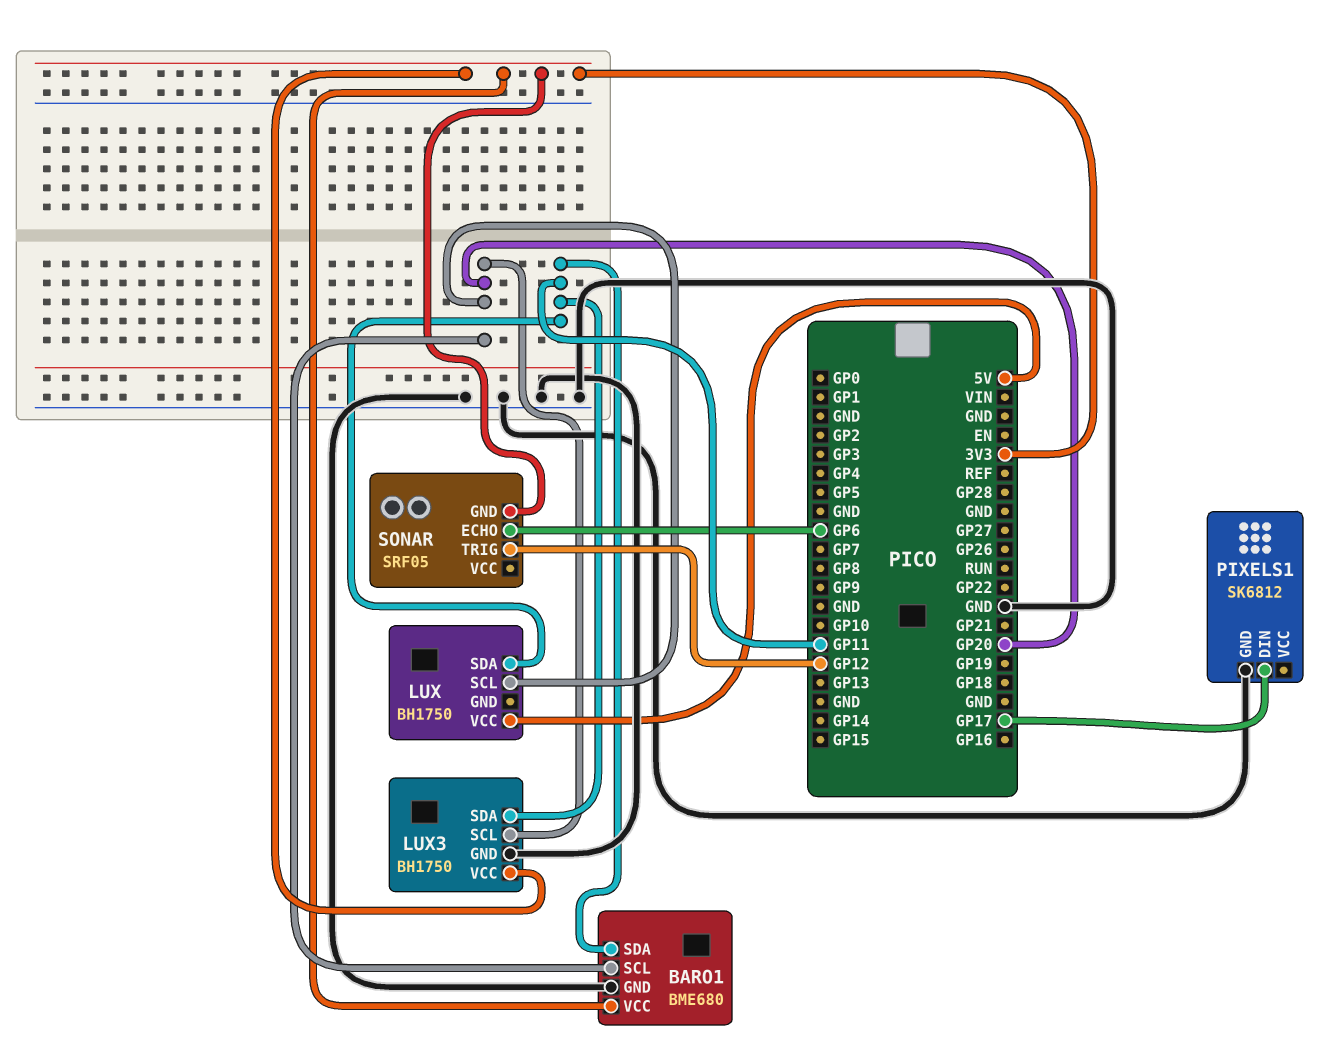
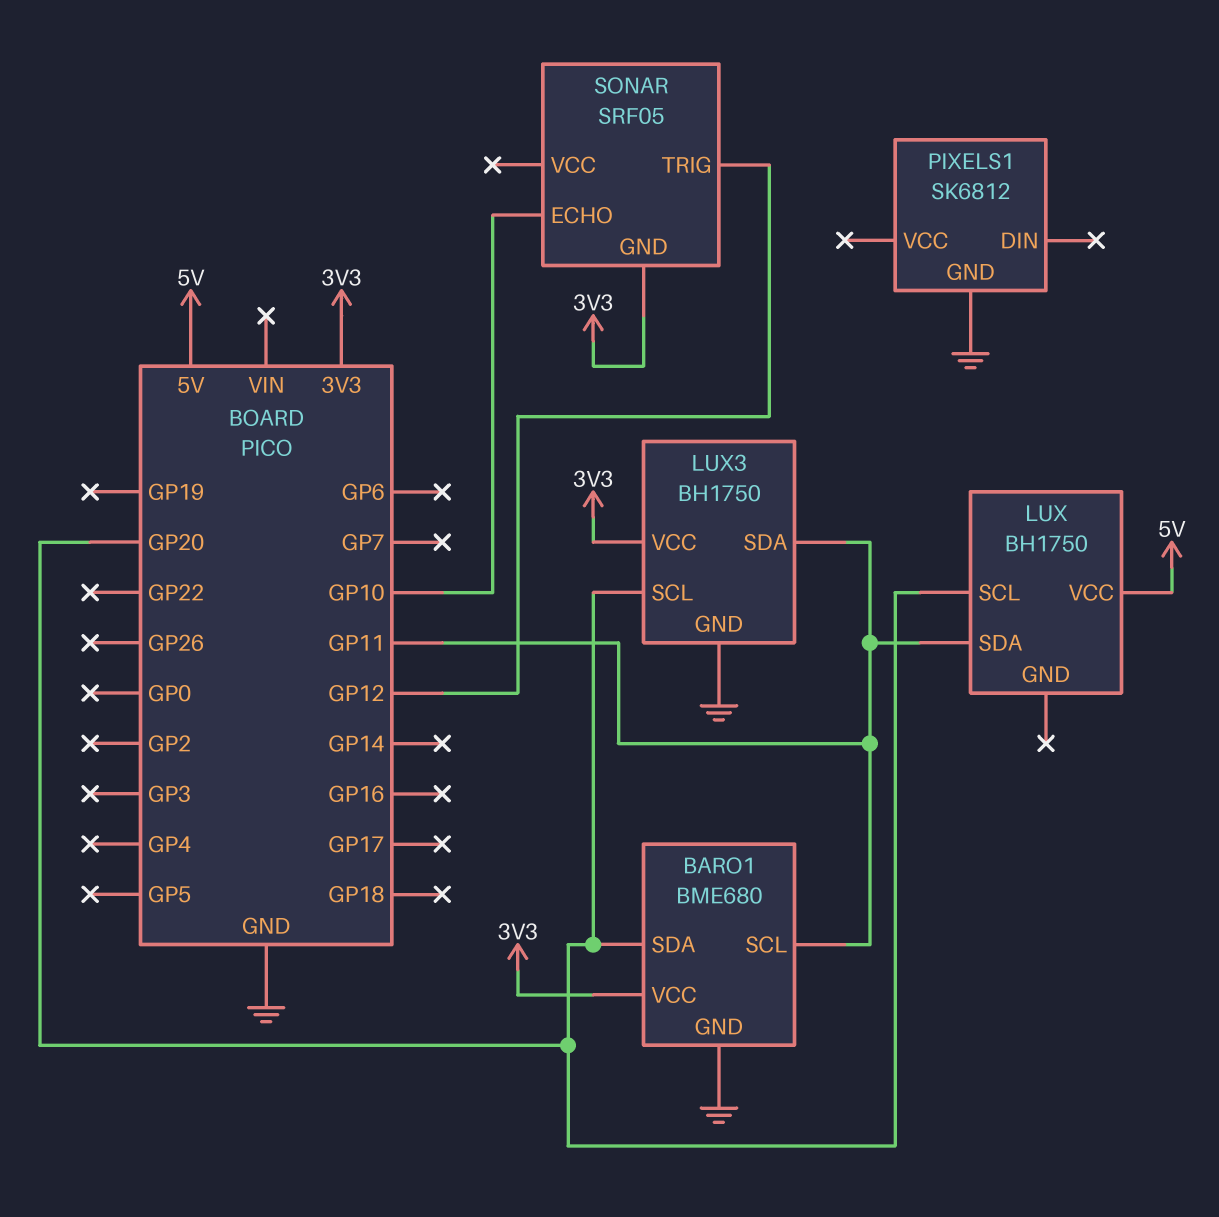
BARO1 pin SCL: GP20 -> GP11
BARO1 pin SDA: GP11 -> GP20
PIXELS1 pin DIN: GP17 -> none
SONAR pin ECHO: GP6 -> GP10

